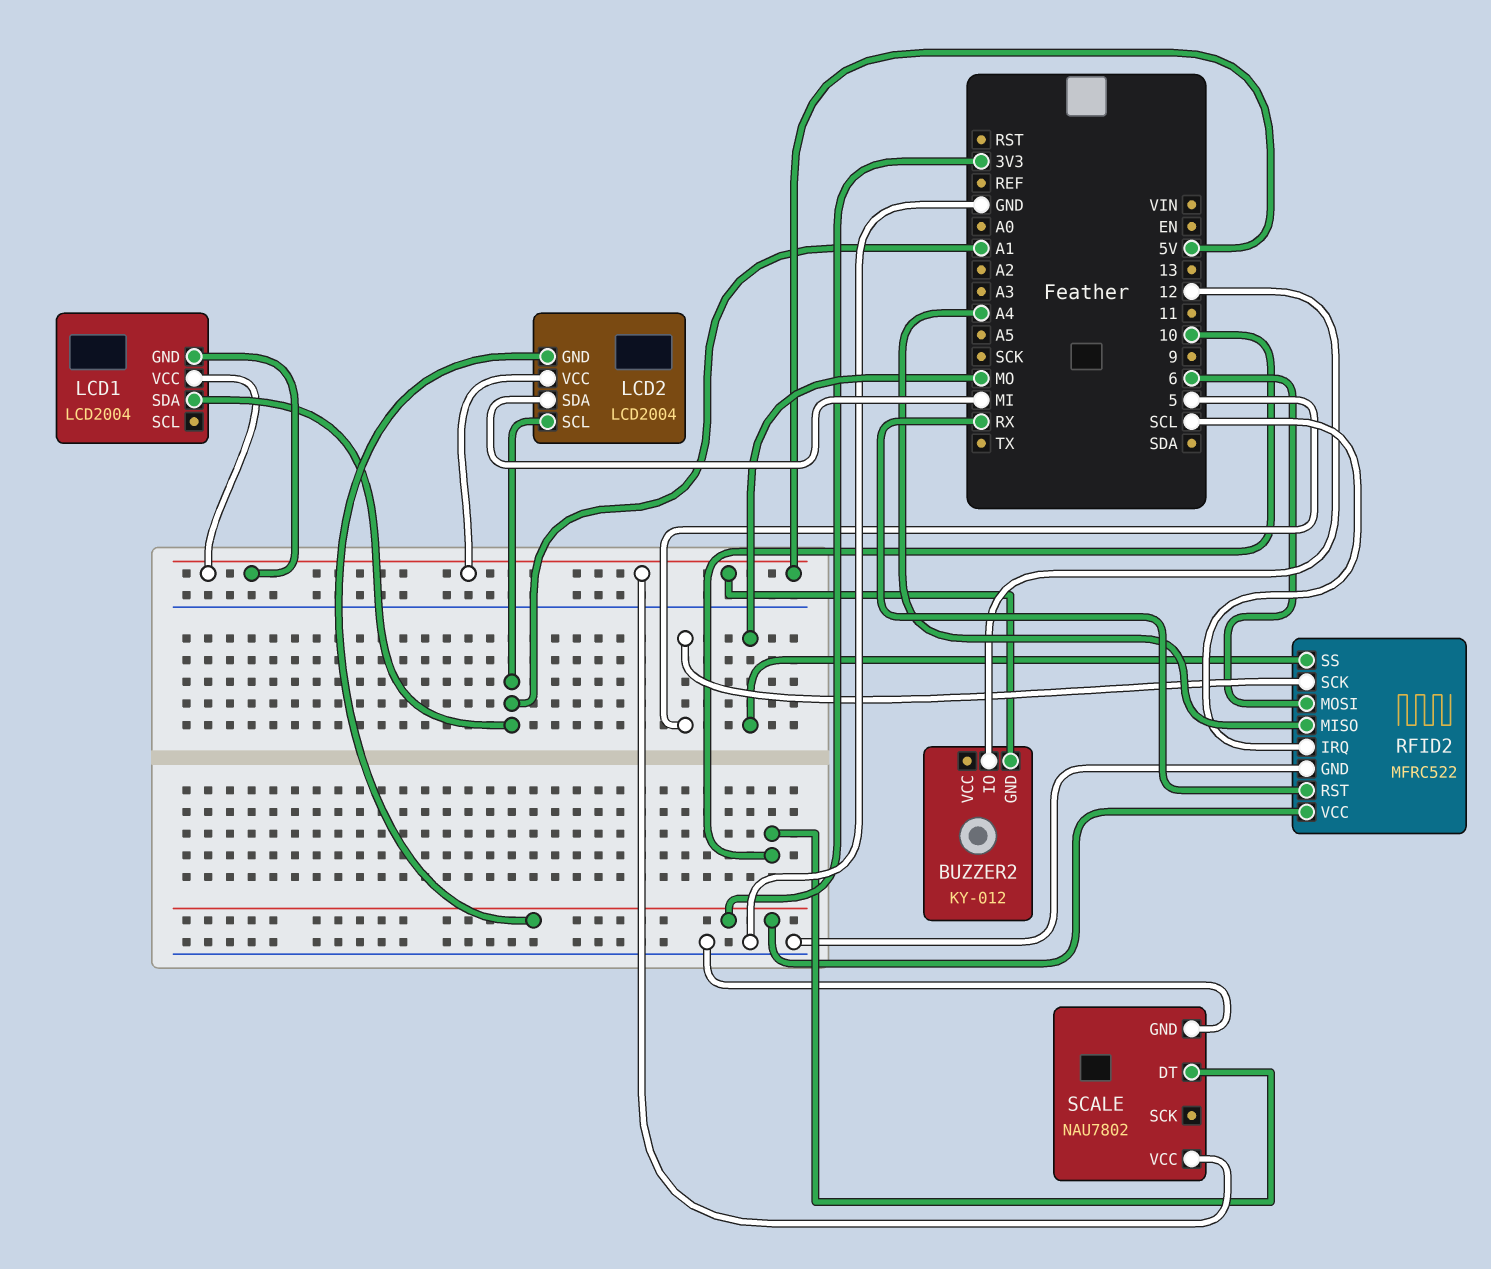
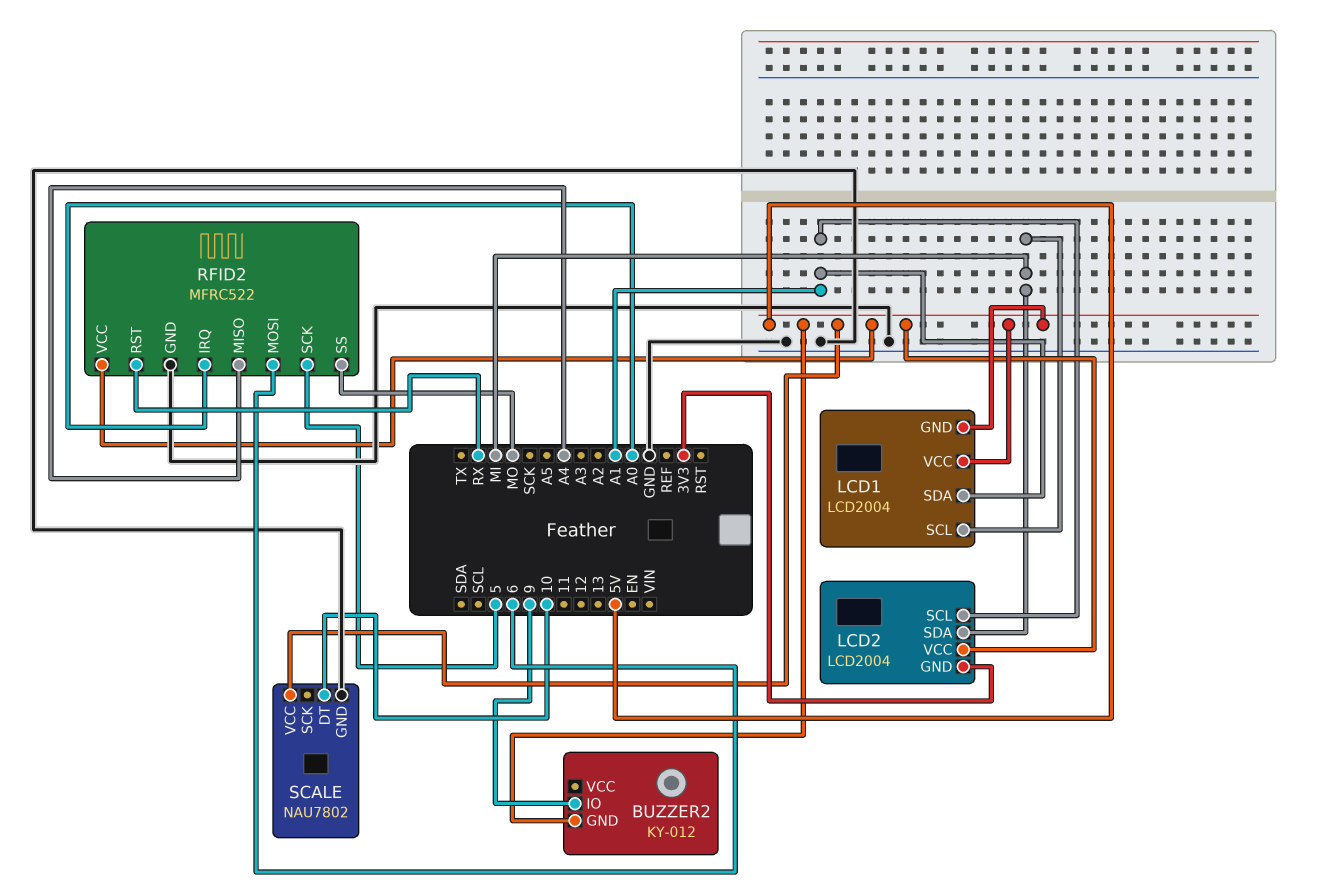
BUZZER2 pin IO: 12 -> 9
LCD1 pin SCL: none -> MI
RFID2 pin IRQ: SCL -> A0
RFID2 pin VCC: 3V3 -> 5V

